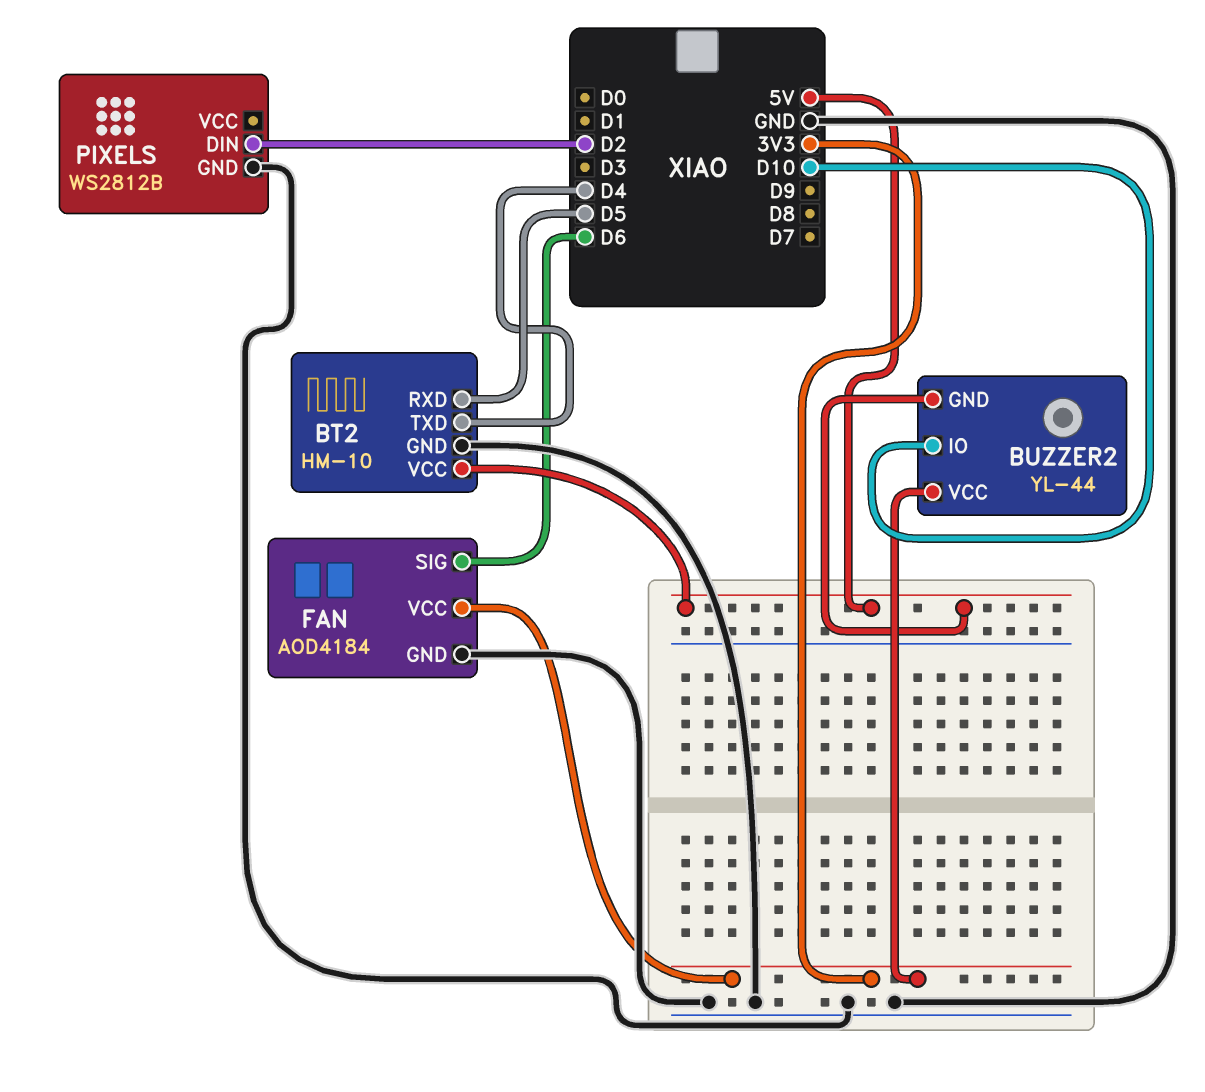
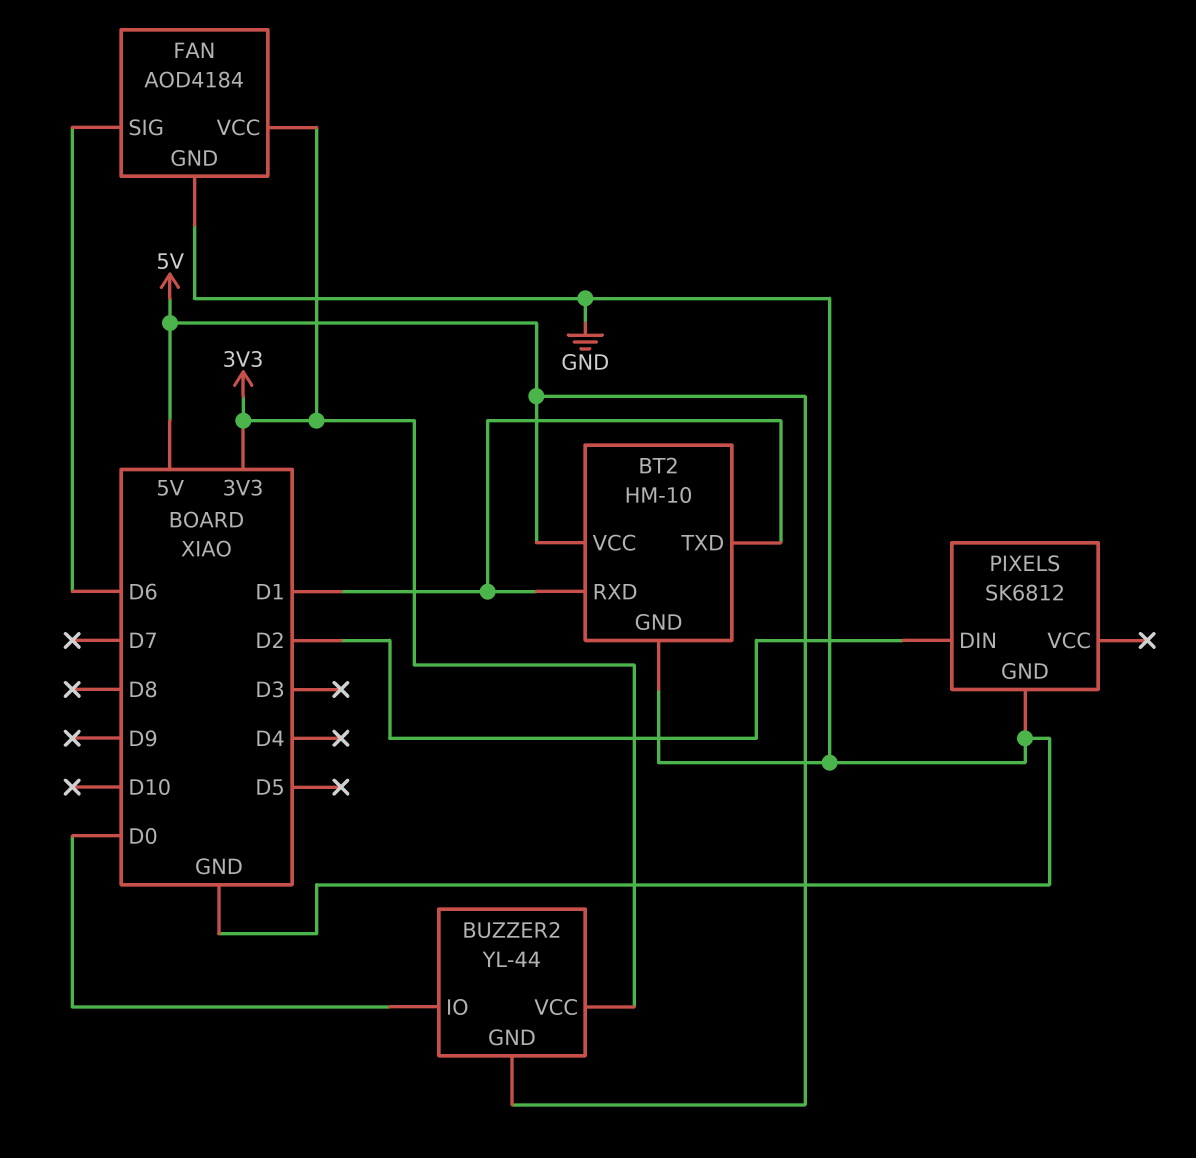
BT2 pin RXD: D5 -> D1
BT2 pin TXD: D4 -> D1
BUZZER2 pin IO: D10 -> D0
PIXELS: WS2812B -> SK6812

